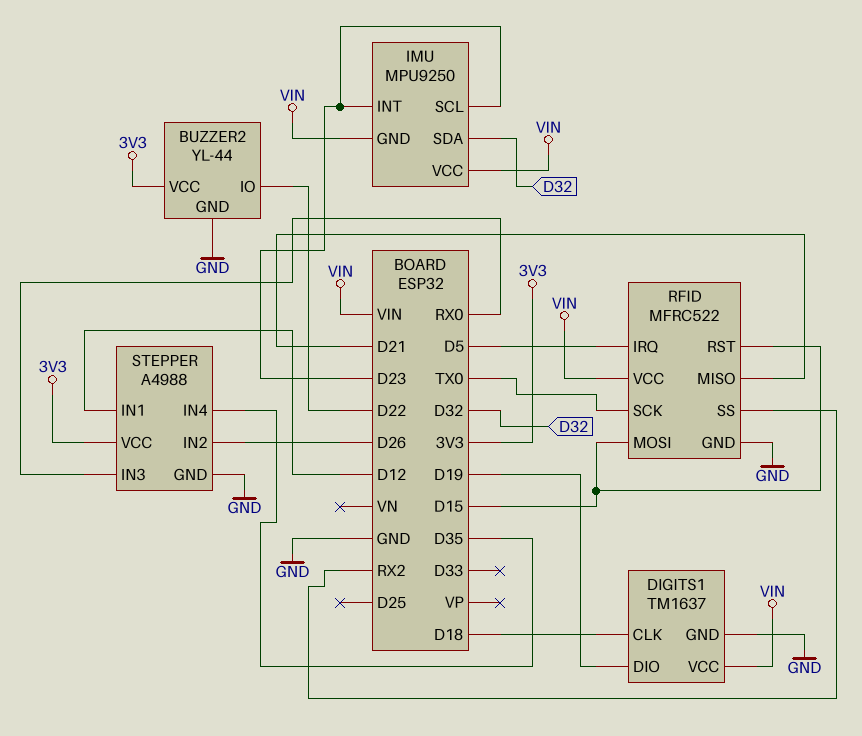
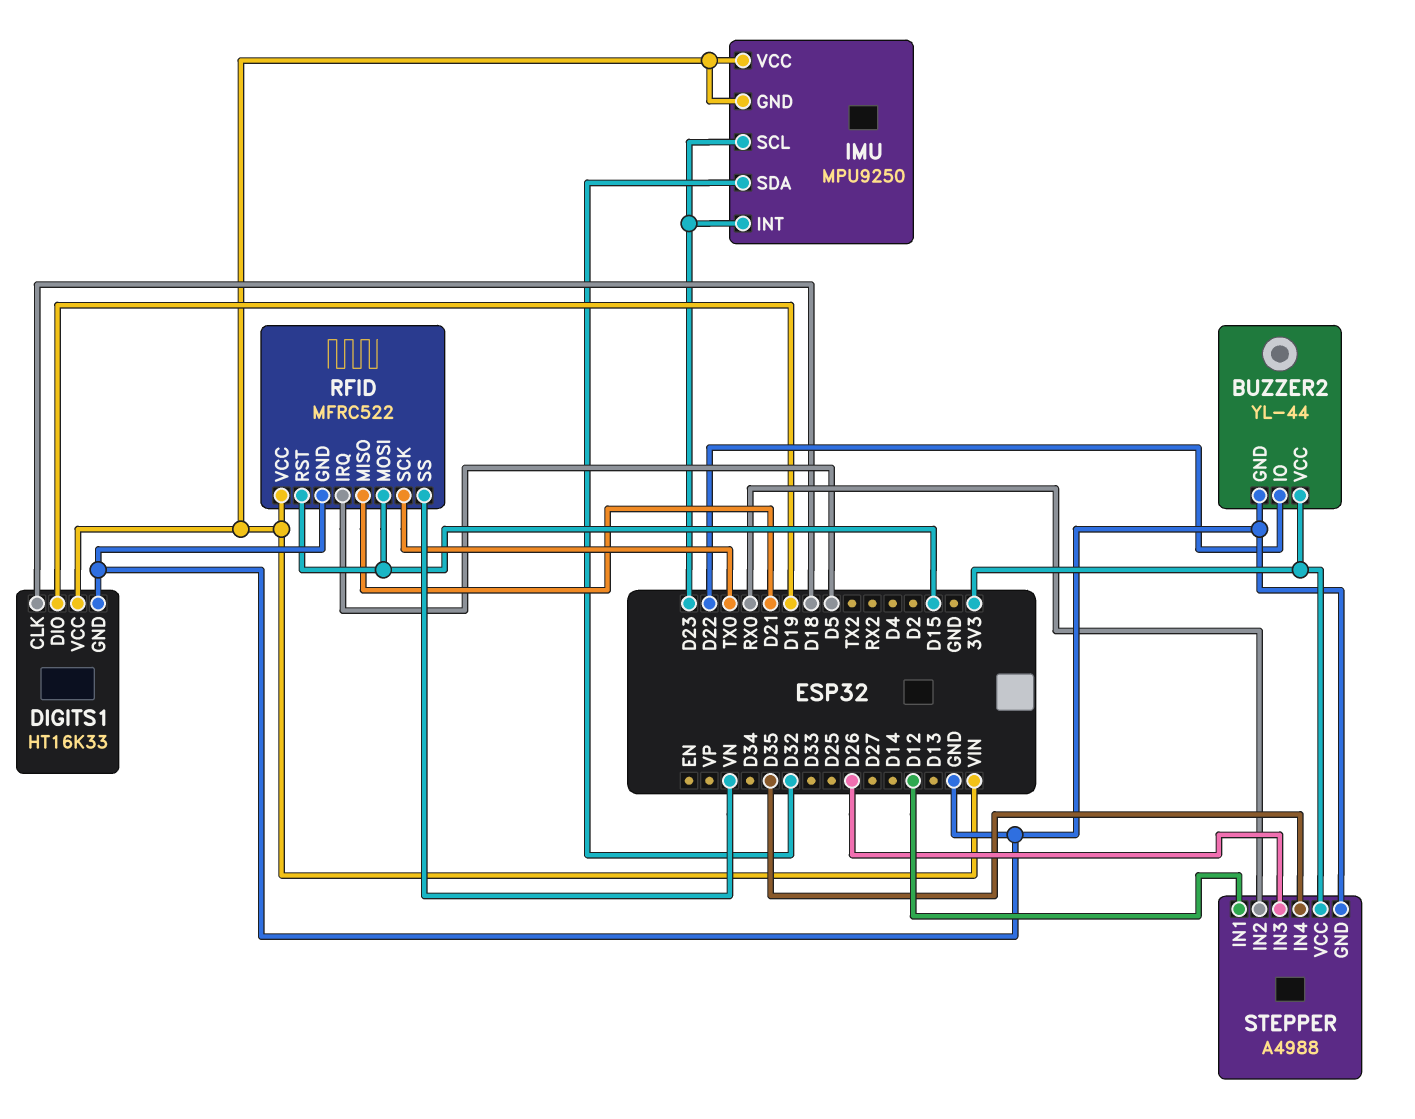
DIGITS1: TM1637 -> HT16K33
RFID pin SS: RX2 -> VN
STEPPER pin IN2: D26 -> RX0
STEPPER pin IN3: RX0 -> D26

